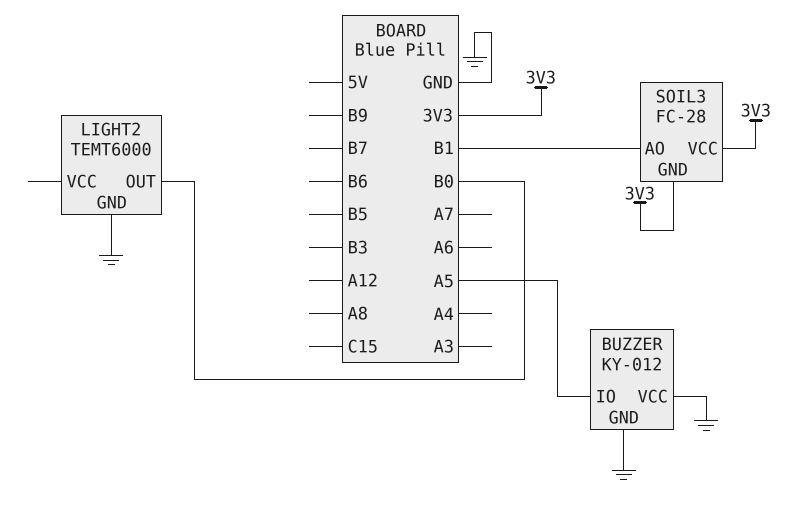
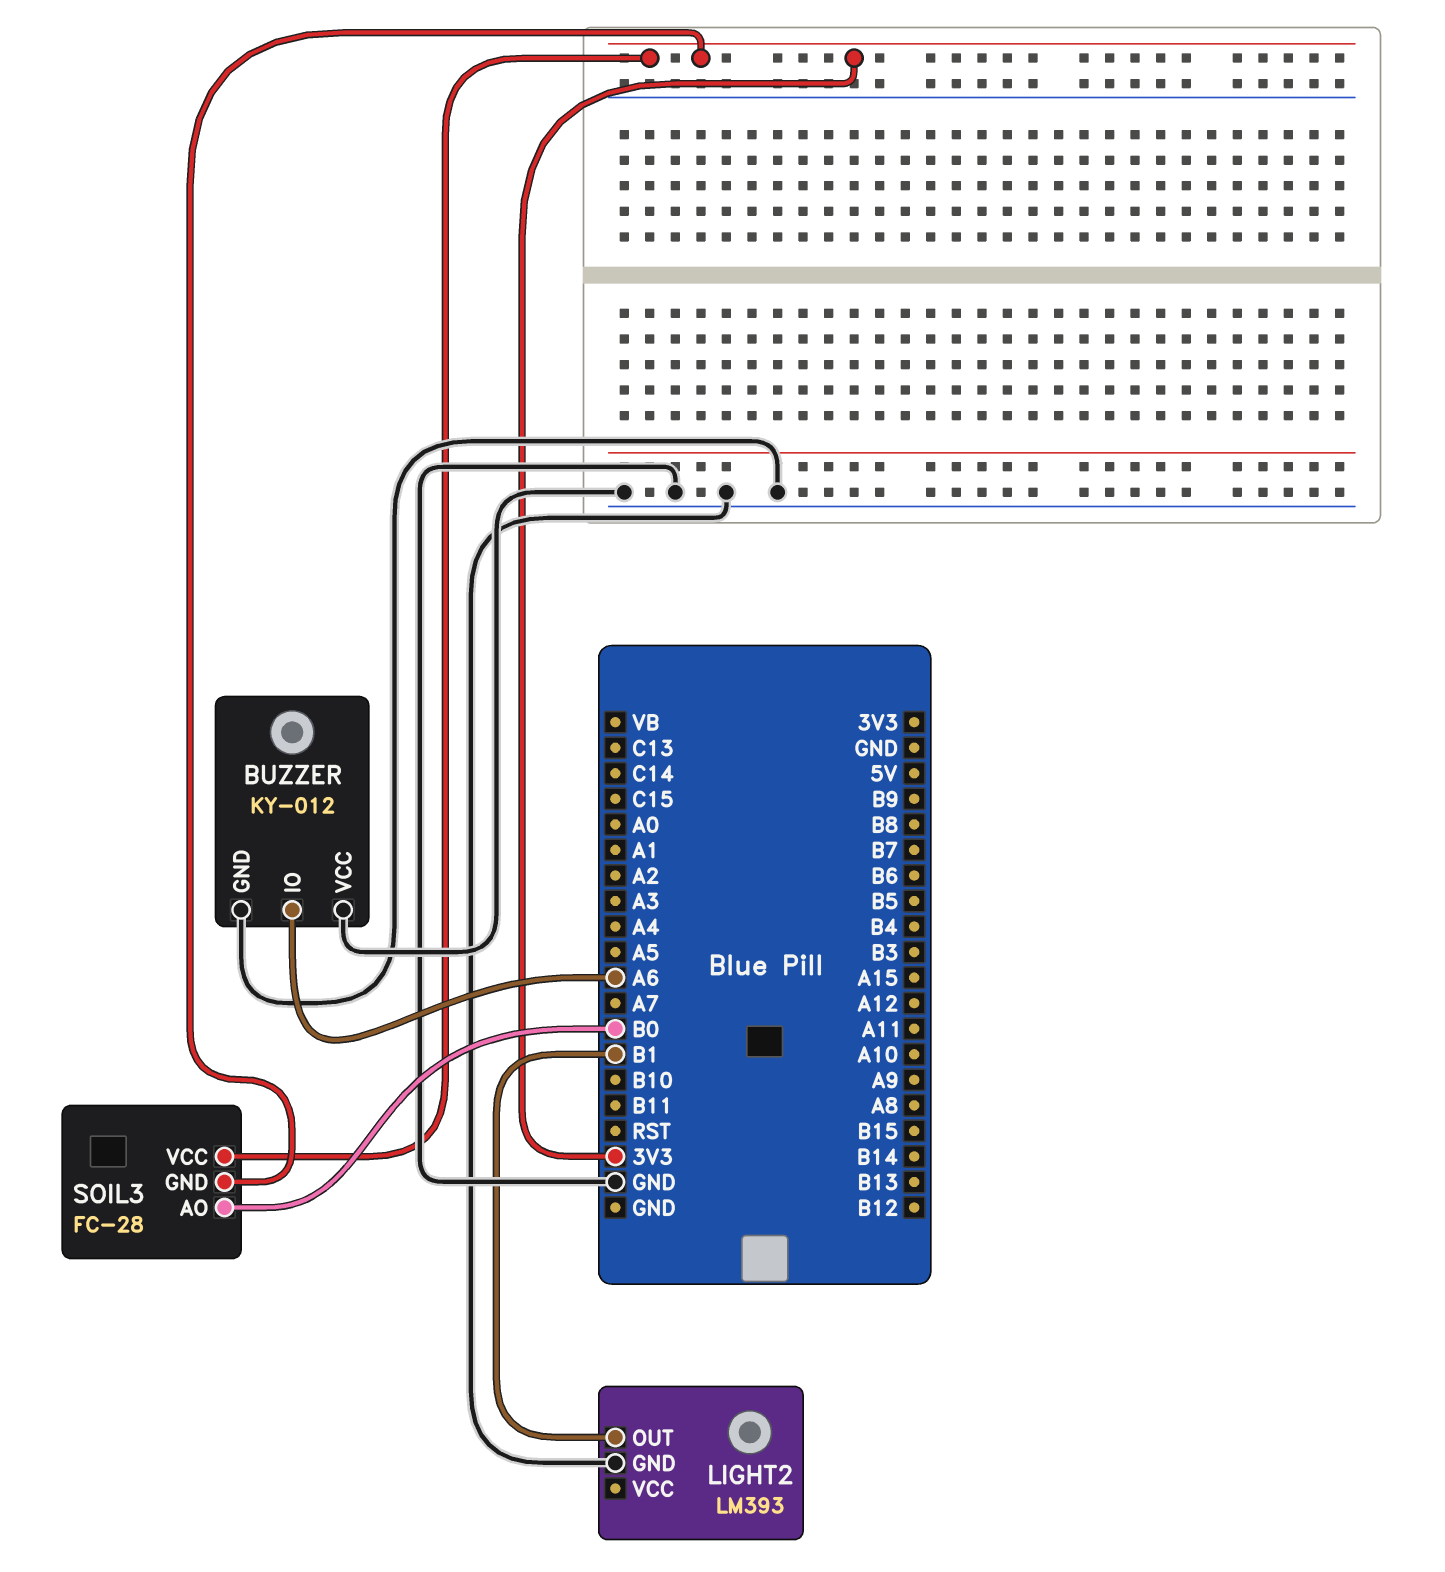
BUZZER pin IO: A5 -> A6
LIGHT2: TEMT6000 -> LM393
LIGHT2 pin OUT: B0 -> B1
SOIL3 pin AO: B1 -> B0

